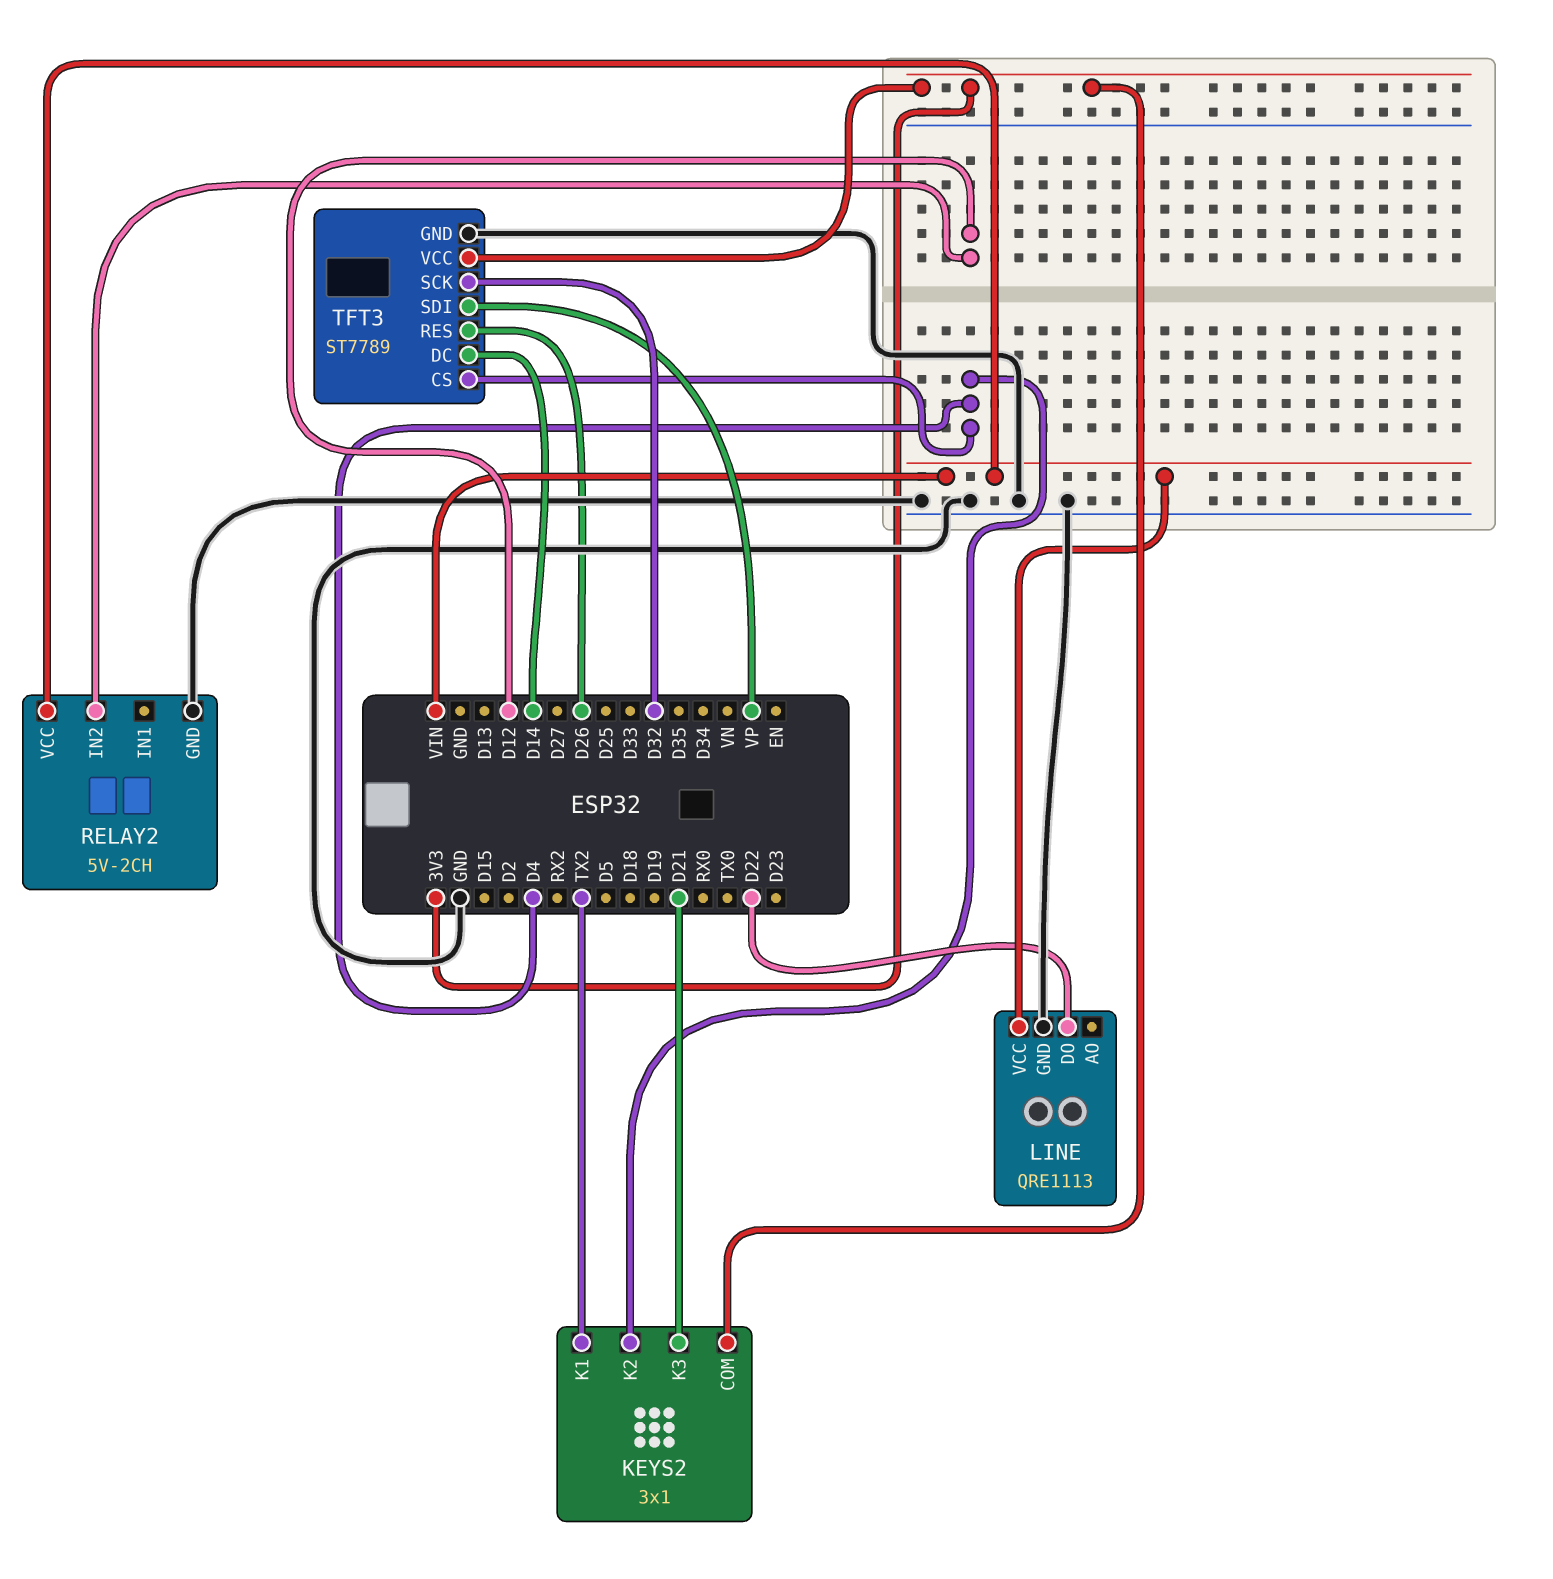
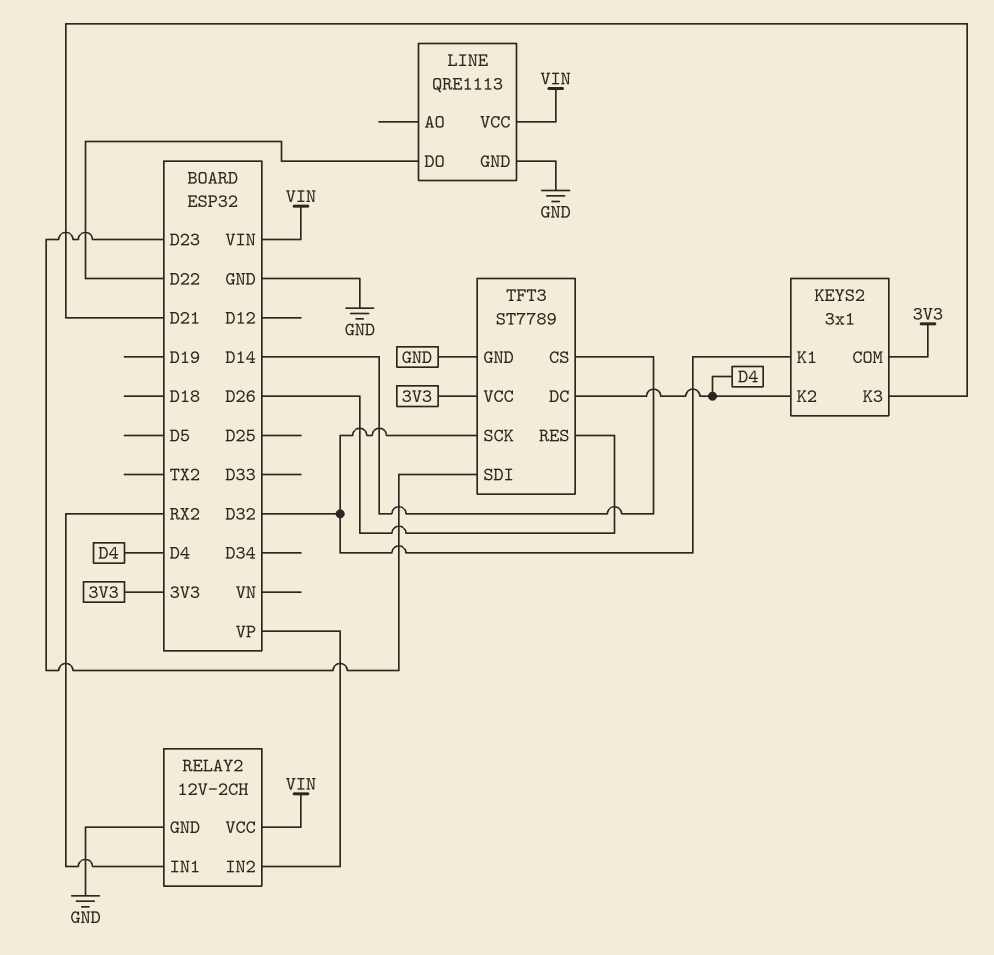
KEYS2 pin K1: TX2 -> D32
RELAY2: 5V-2CH -> 12V-2CH
RELAY2 pin IN1: none -> RX2
RELAY2 pin IN2: D12 -> VP
TFT3 pin CS: D4 -> D14
TFT3 pin DC: D14 -> D4
TFT3 pin SDI: VP -> D23

